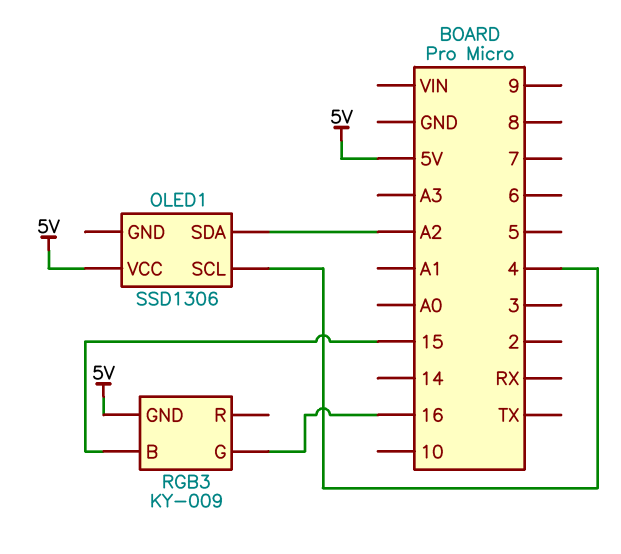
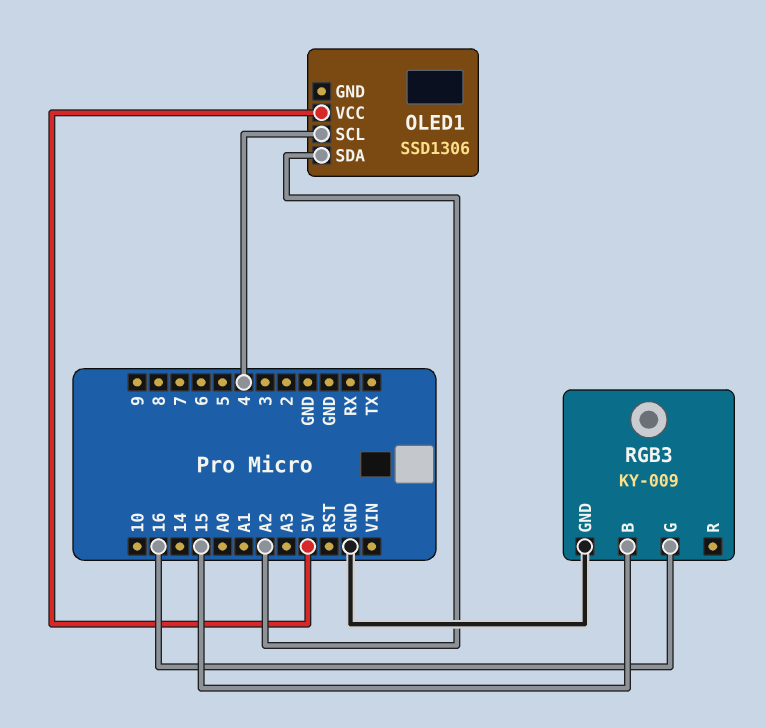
RGB3 pin GND: 5V -> GND

